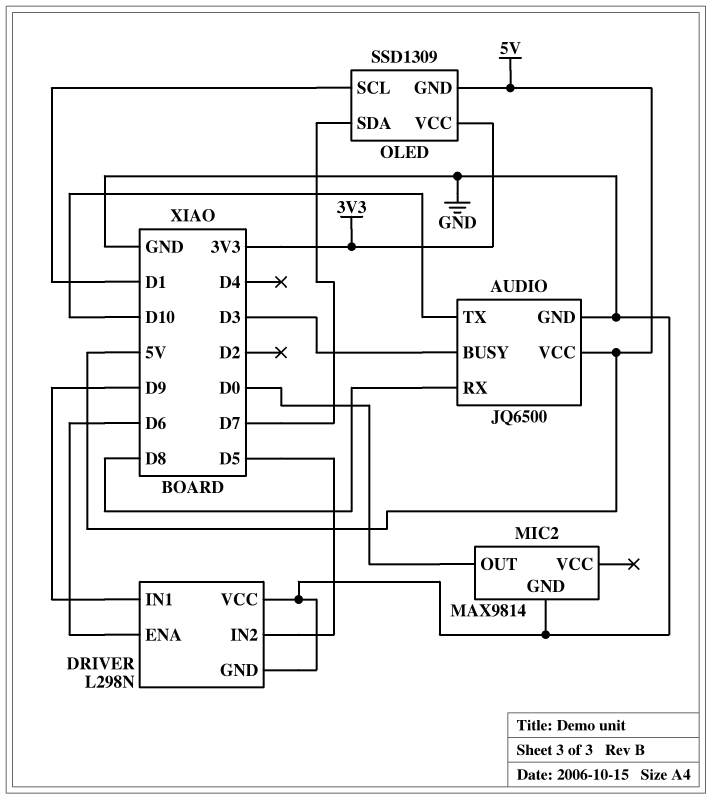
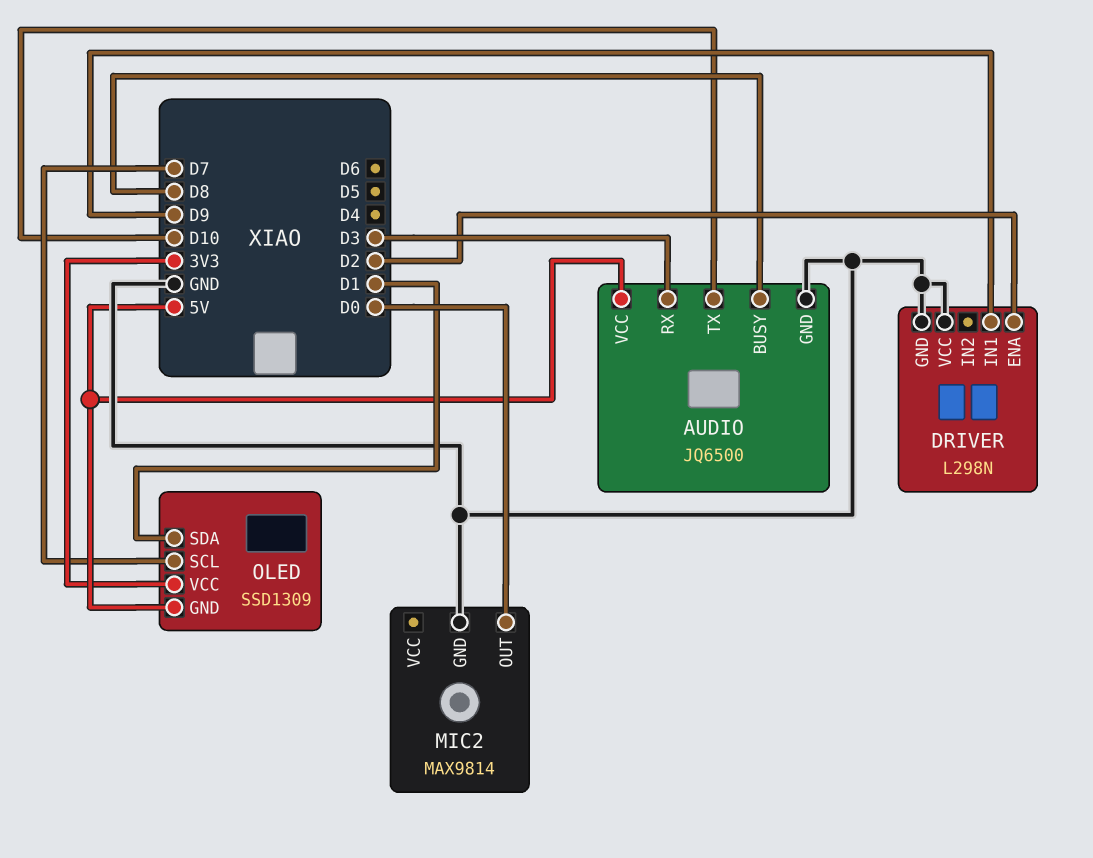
AUDIO pin BUSY: D3 -> D8
AUDIO pin RX: D8 -> D3
DRIVER pin ENA: D6 -> D2
DRIVER pin IN2: D5 -> none
OLED pin SCL: D1 -> D7
OLED pin SDA: D7 -> D1

